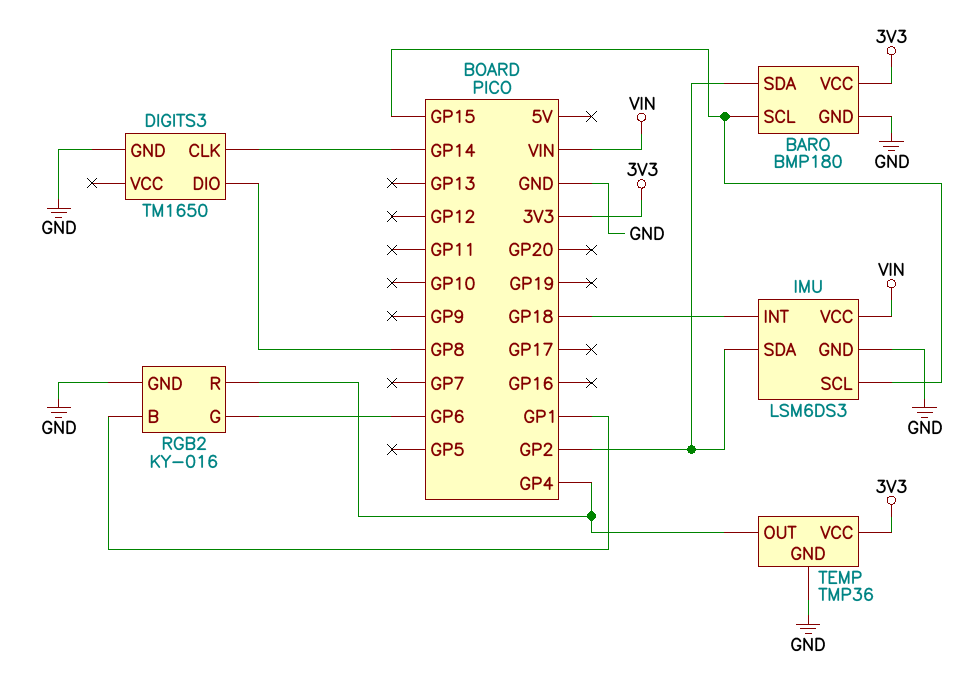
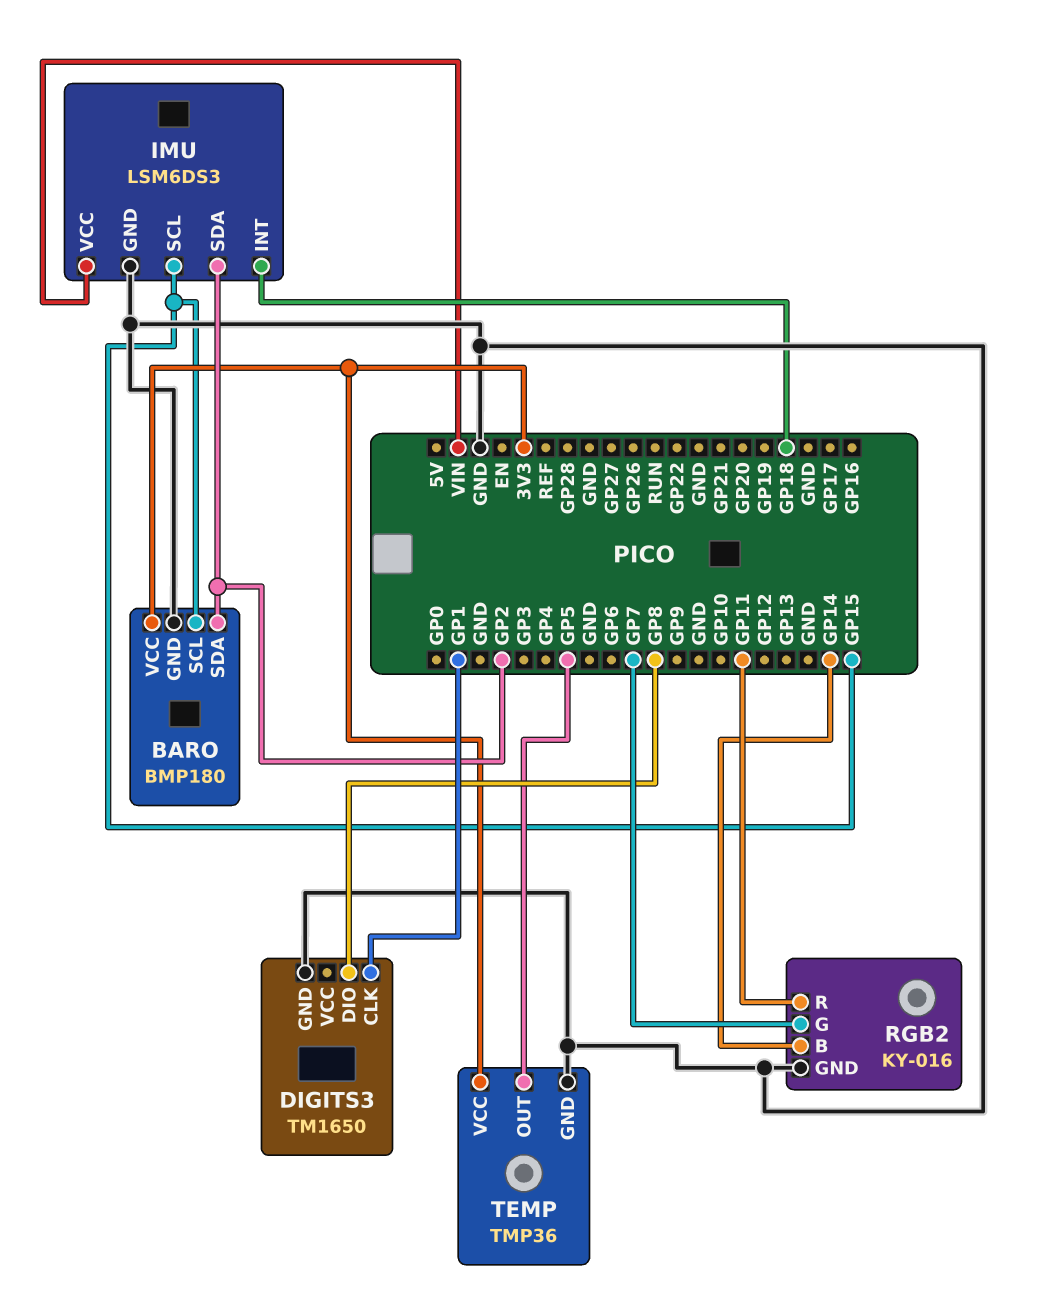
DIGITS3 pin CLK: GP14 -> GP1
RGB2 pin B: GP1 -> GP14
RGB2 pin G: GP6 -> GP7
RGB2 pin R: GP4 -> GP11
TEMP pin OUT: GP4 -> GP5

